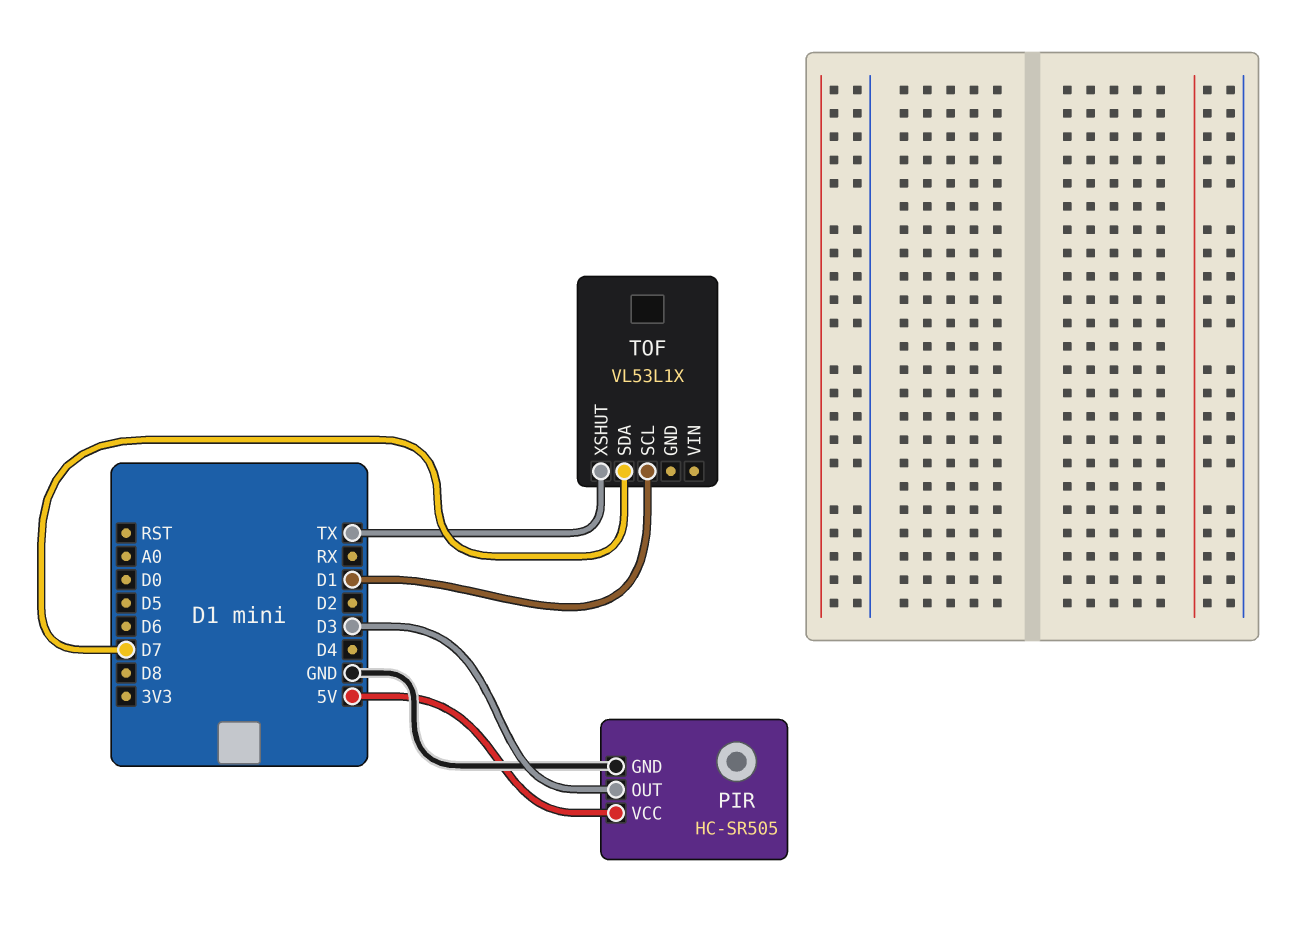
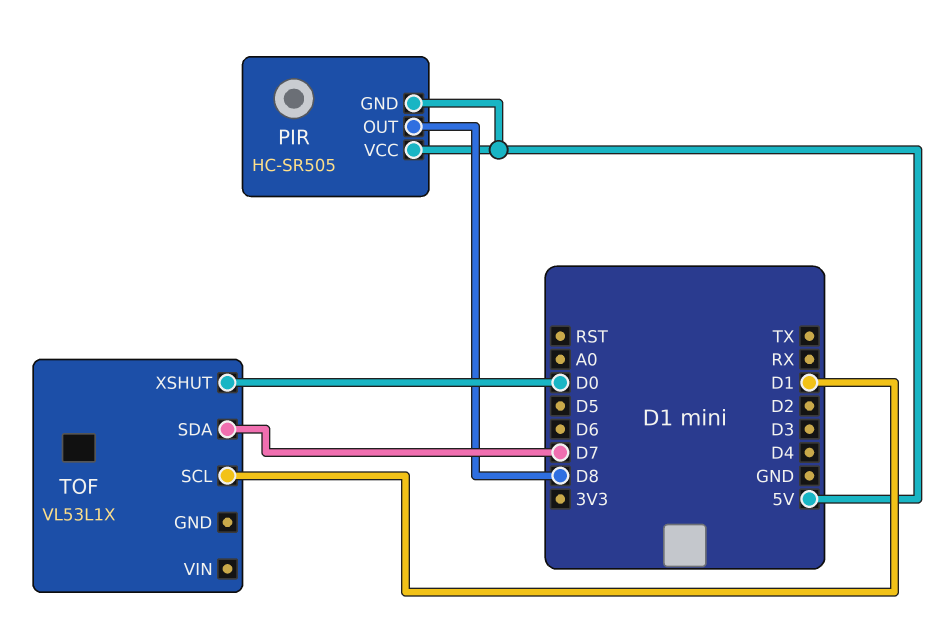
PIR pin GND: GND -> 5V
PIR pin OUT: D3 -> D8
TOF pin XSHUT: TX -> D0

